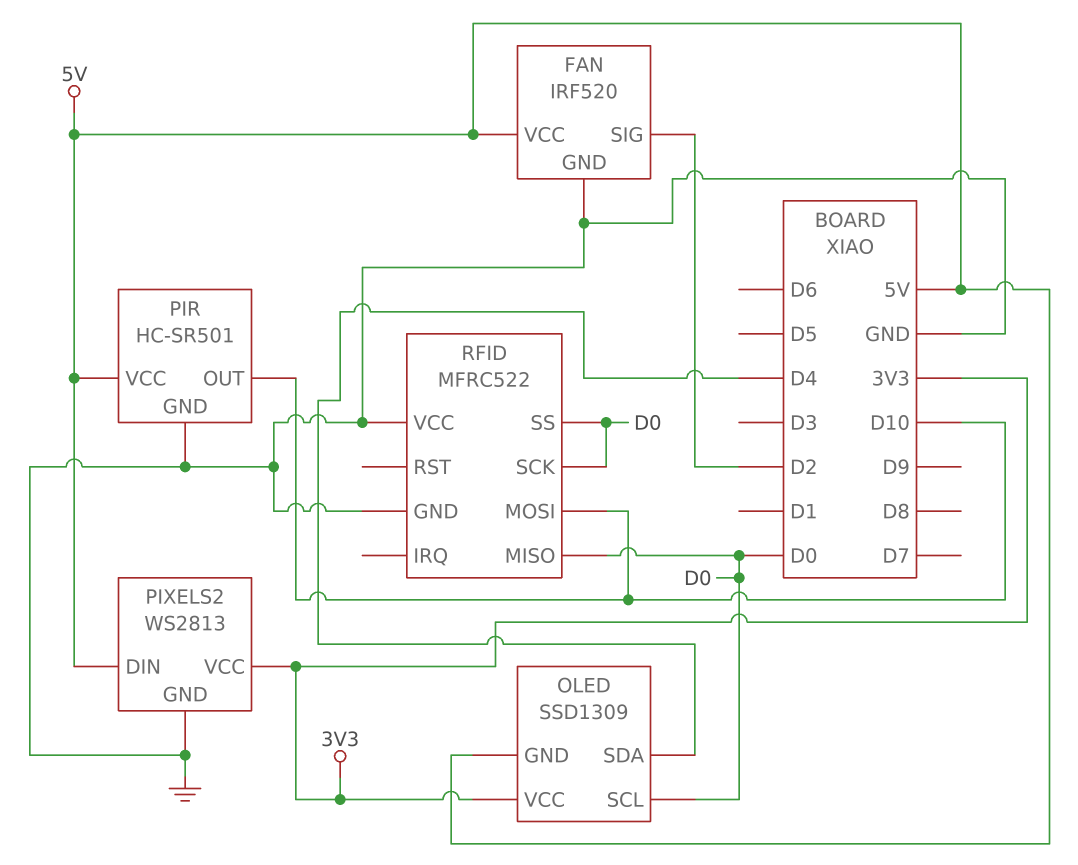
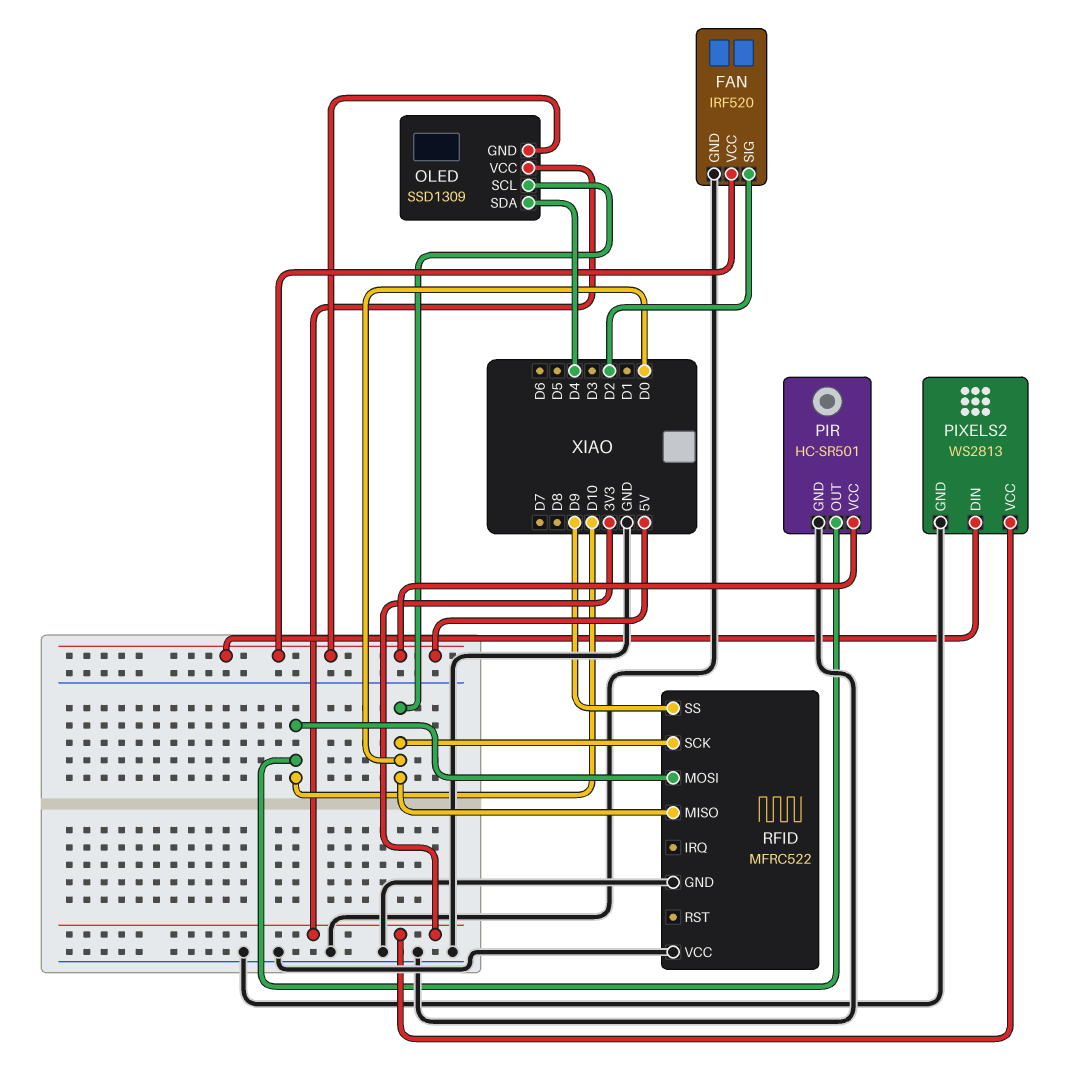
RFID pin SS: D0 -> D9

